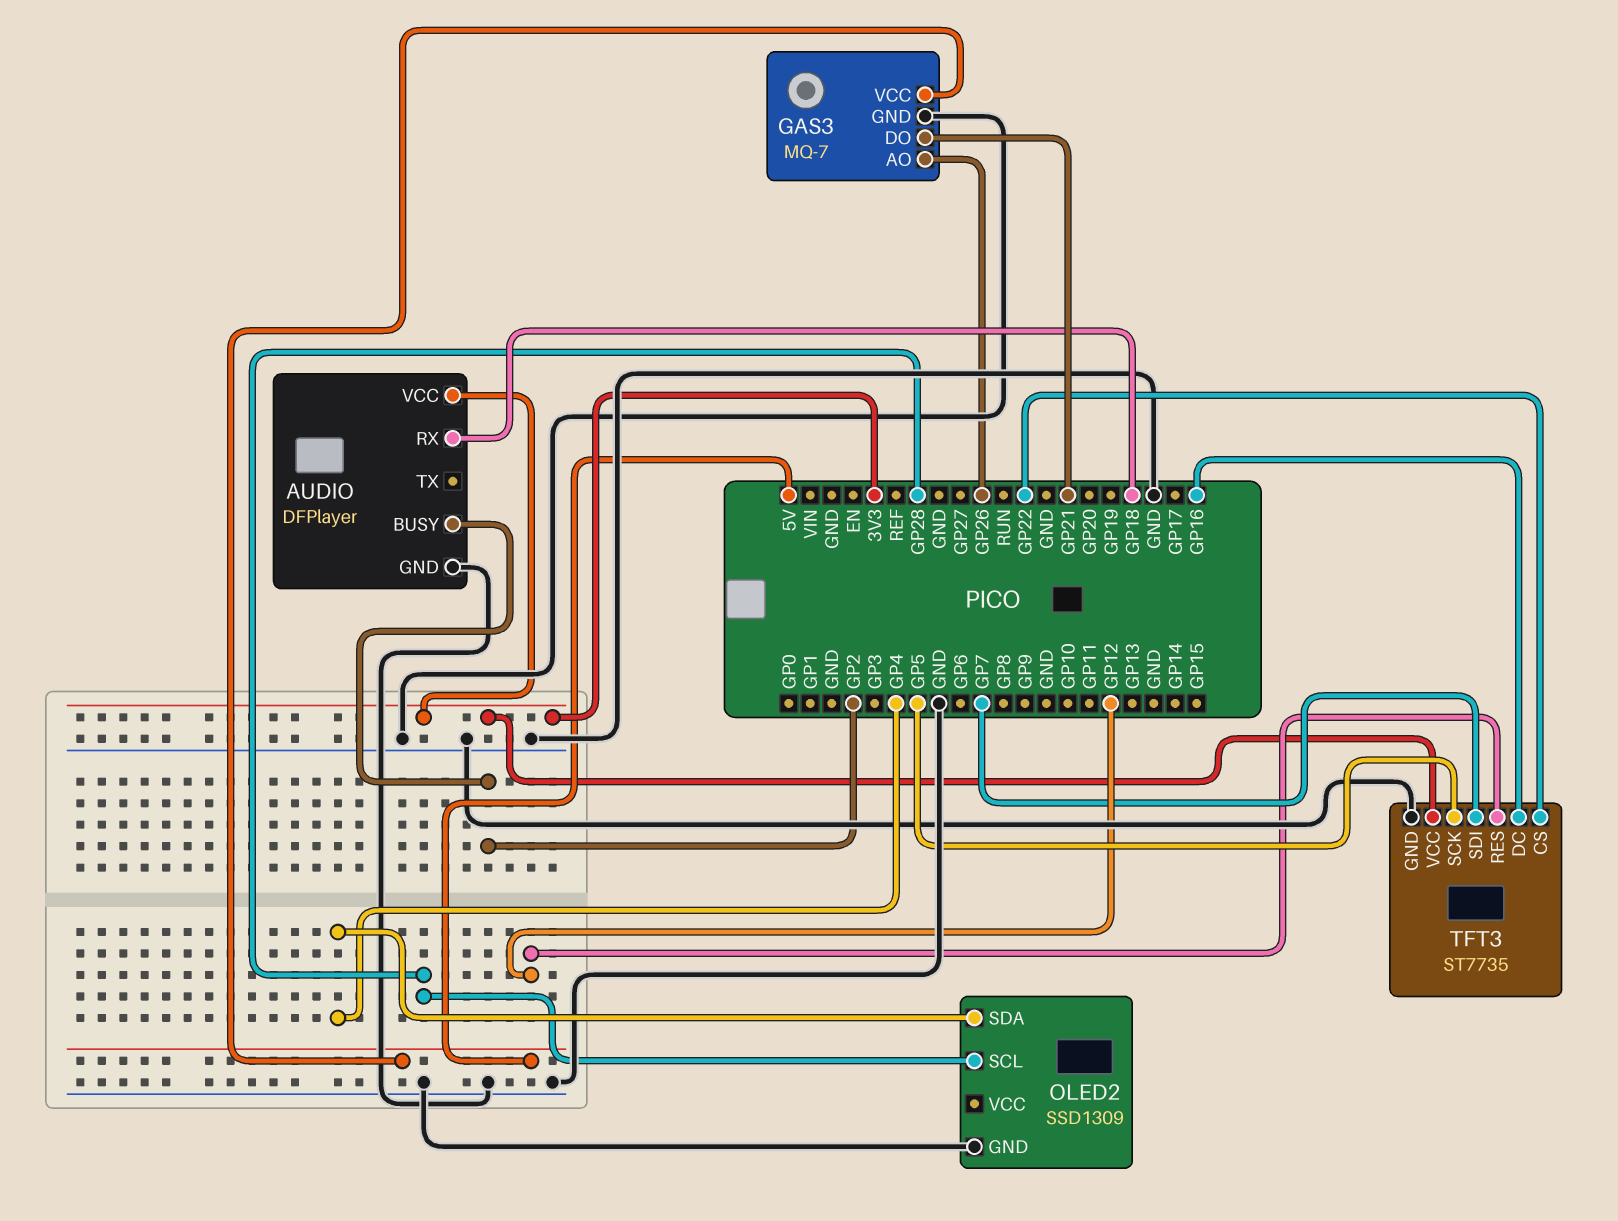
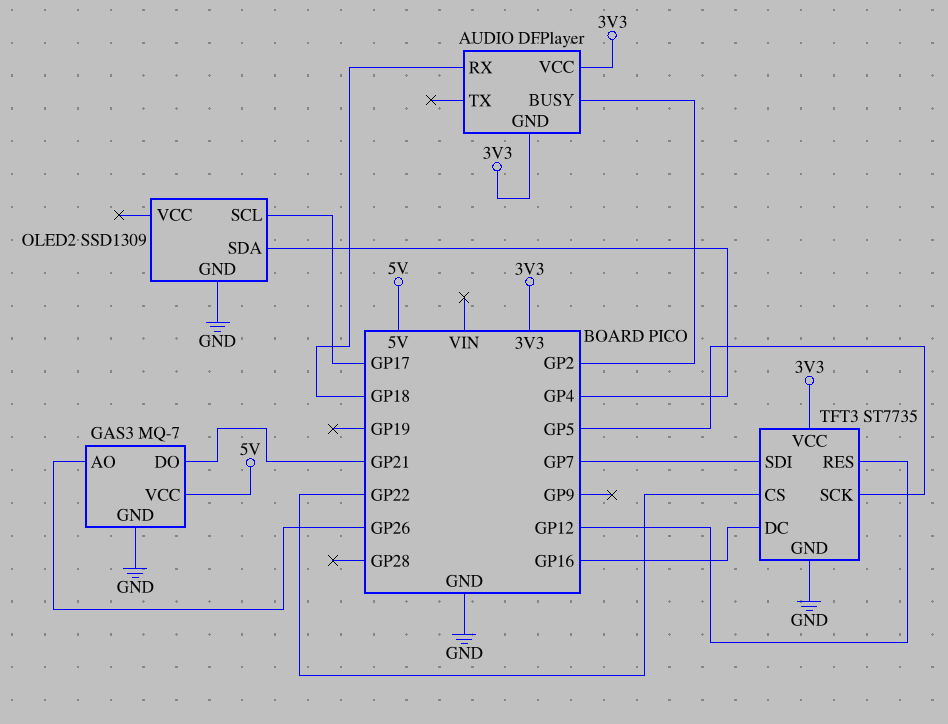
AUDIO pin GND: GND -> 3V3
OLED2 pin SCL: GP28 -> GP17

